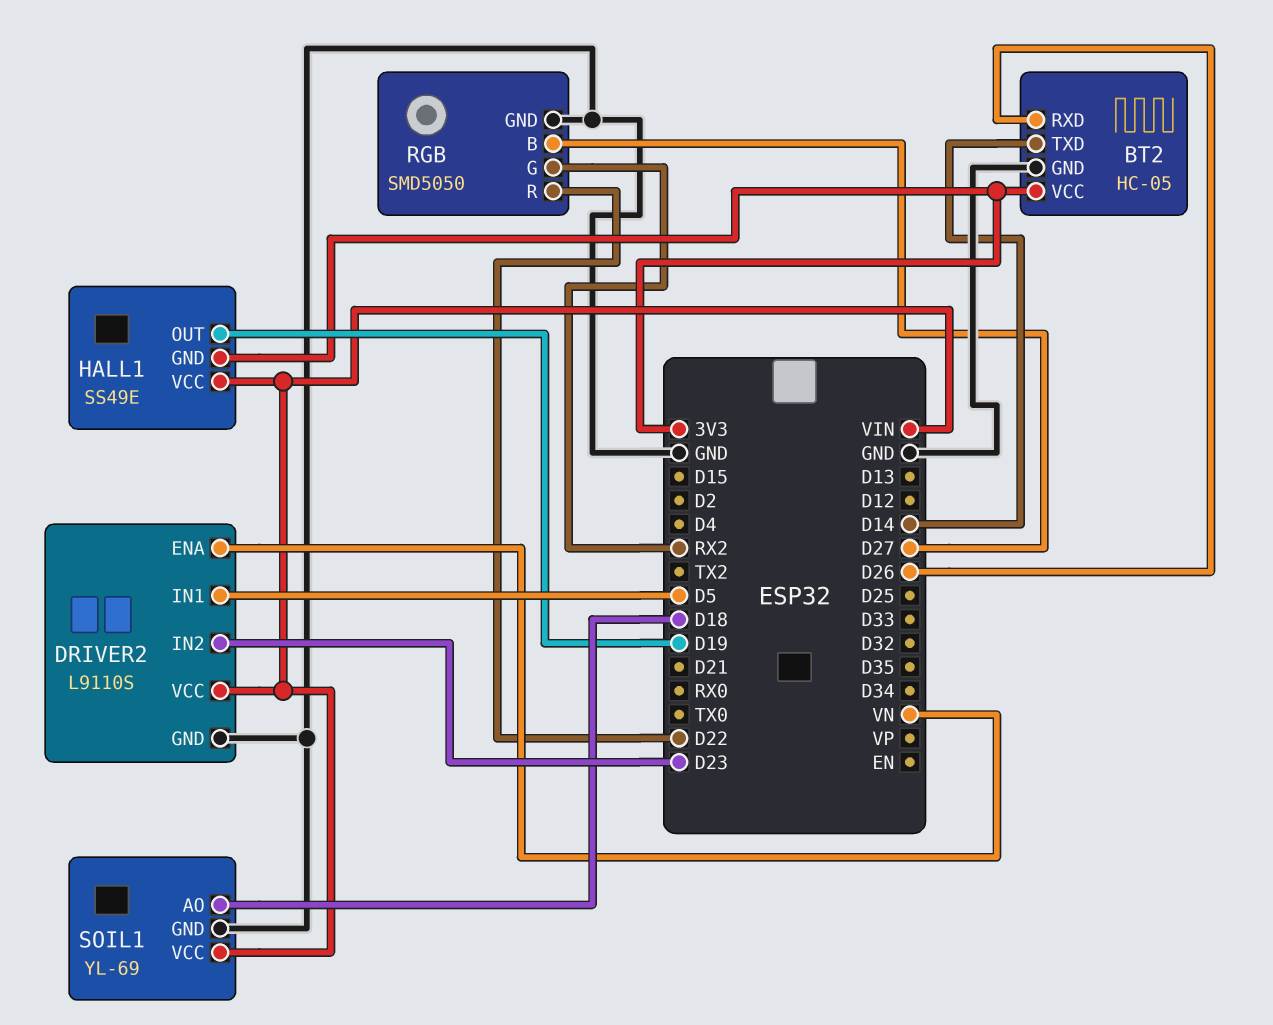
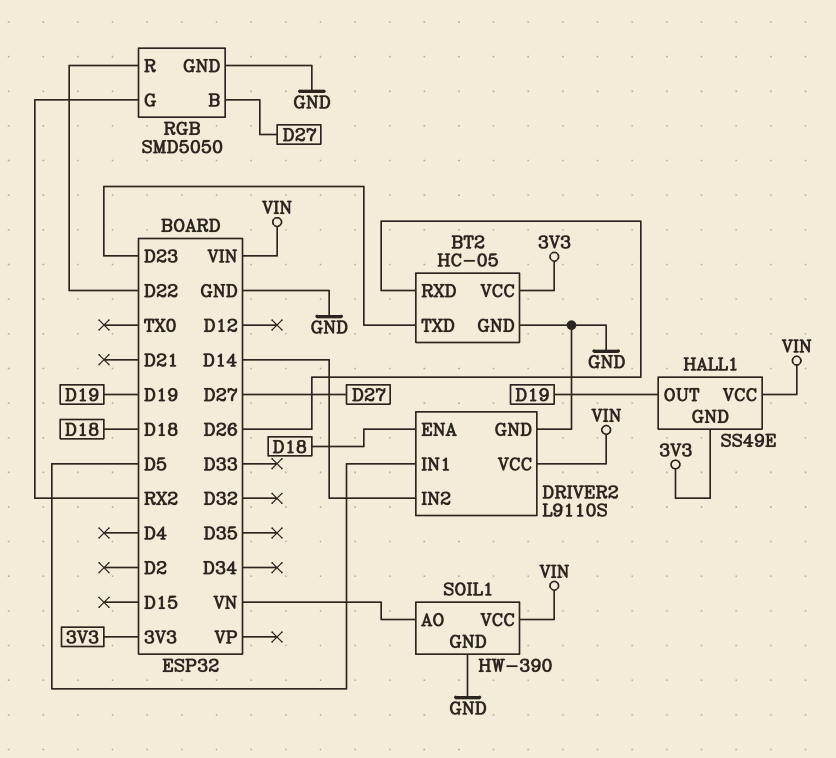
BT2 pin TXD: D14 -> D23
DRIVER2 pin ENA: VN -> D18
DRIVER2 pin IN2: D23 -> D14
SOIL1: YL-69 -> HW-390
SOIL1 pin AO: D18 -> VN

